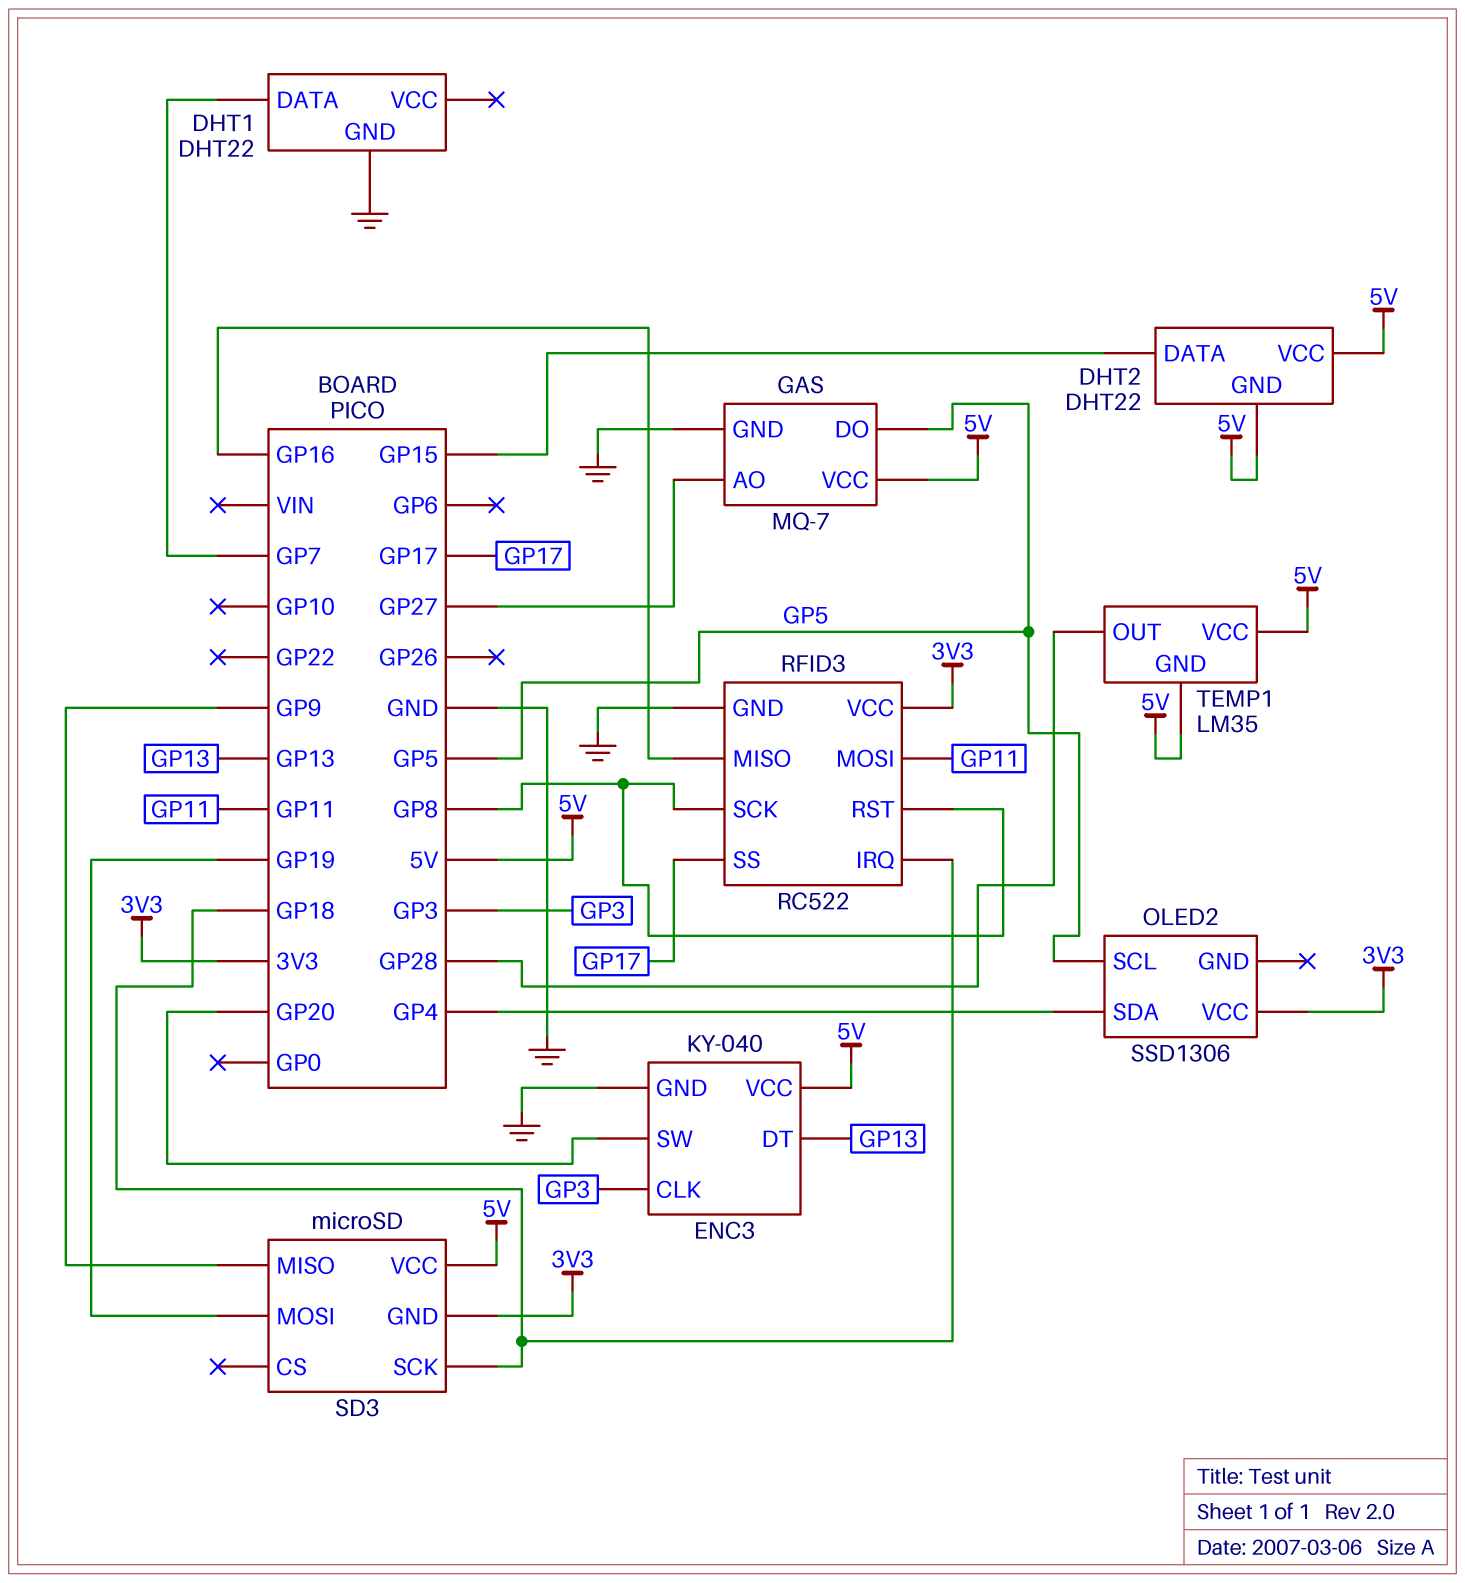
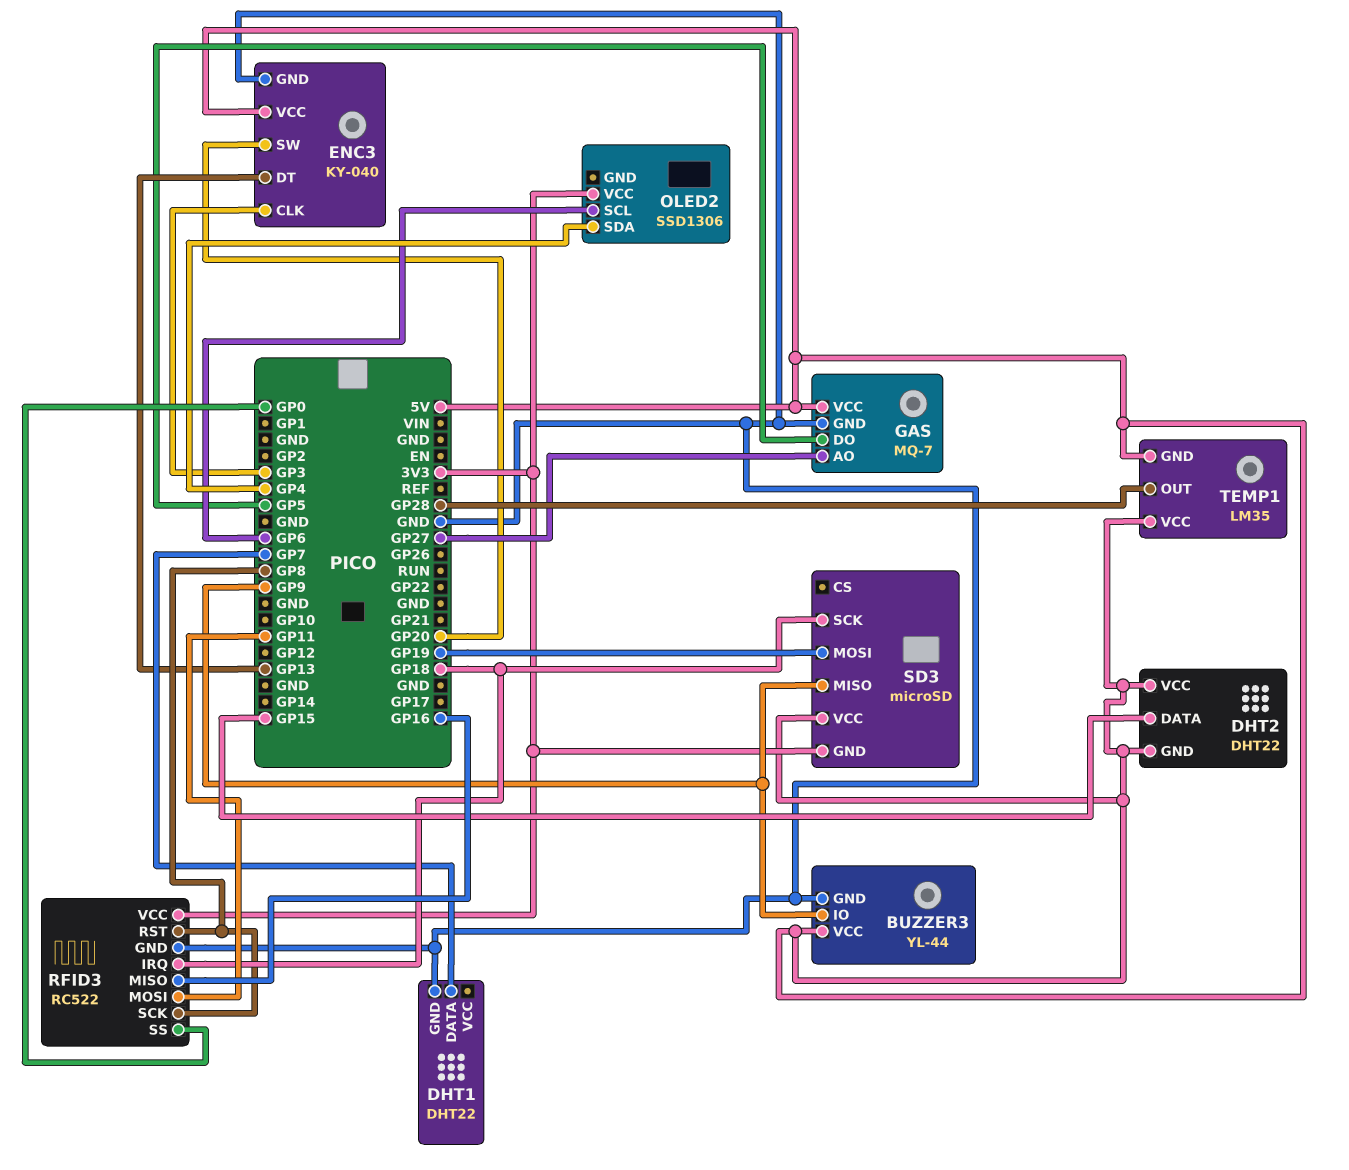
BUZZER3: none -> YL-44
BUZZER3 pin GND: none -> GND
BUZZER3 pin IO: none -> GP9
BUZZER3 pin VCC: none -> 5V
OLED2 pin SCL: GP5 -> GP6
RFID3 pin SS: GP17 -> GP0

